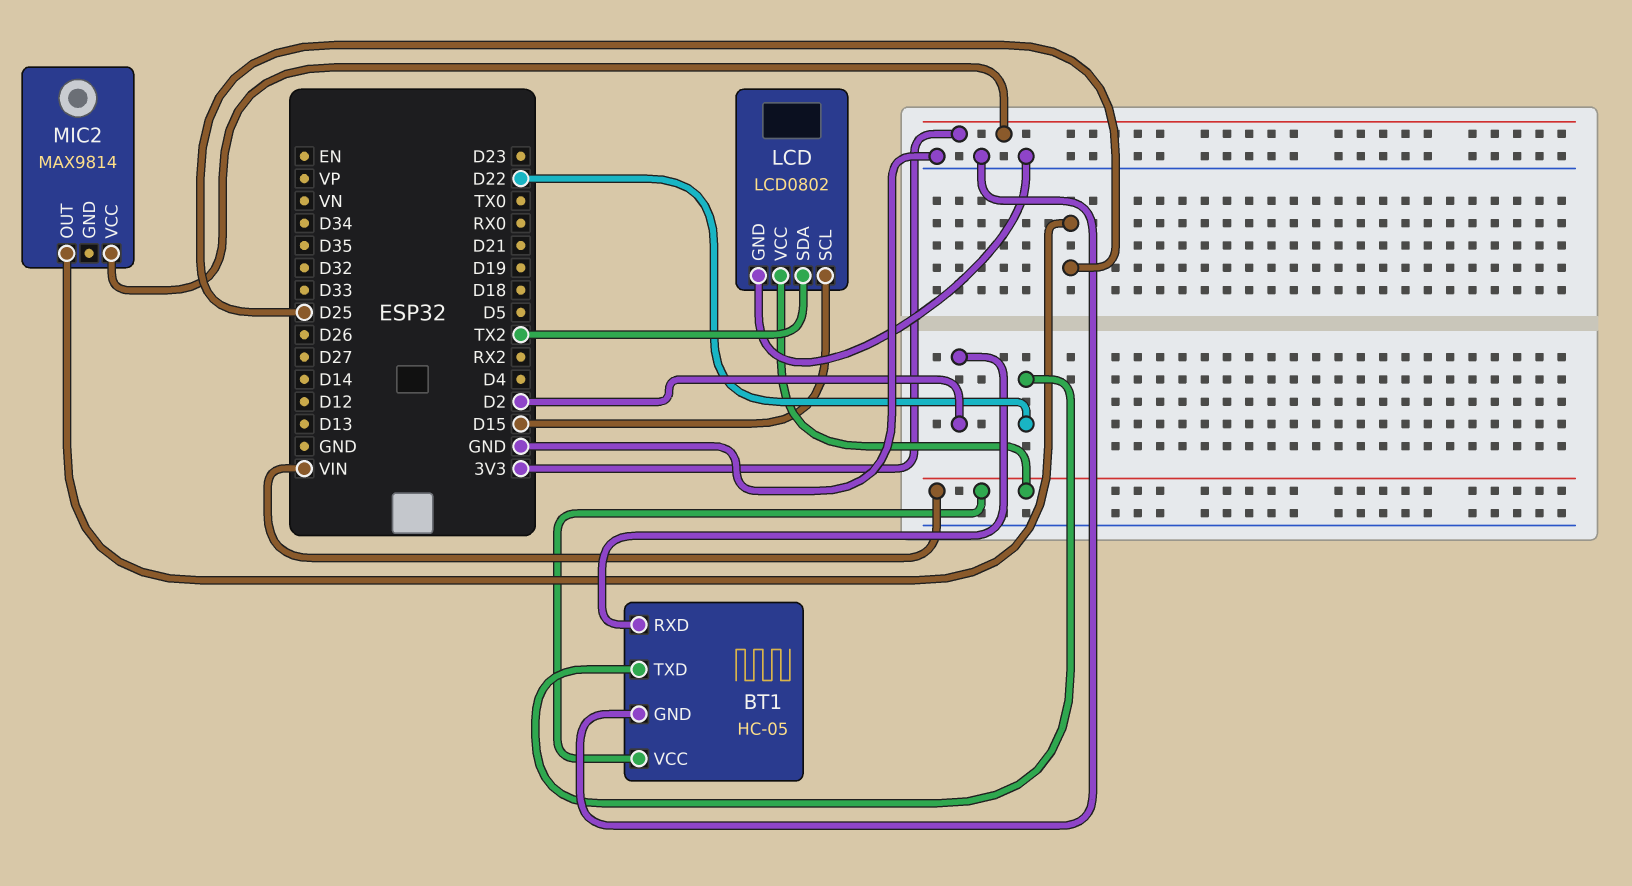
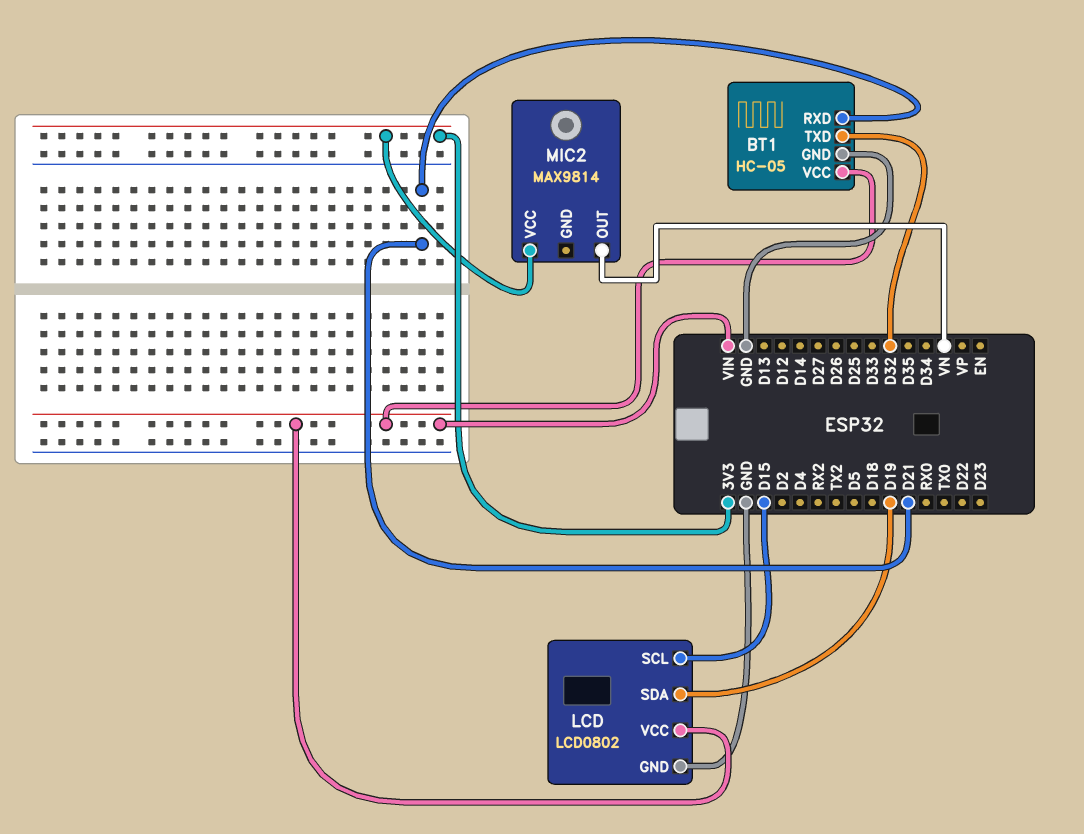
BT1 pin RXD: D2 -> D21
BT1 pin TXD: D22 -> D32
LCD pin SDA: TX2 -> D19
MIC2 pin OUT: D25 -> VN

